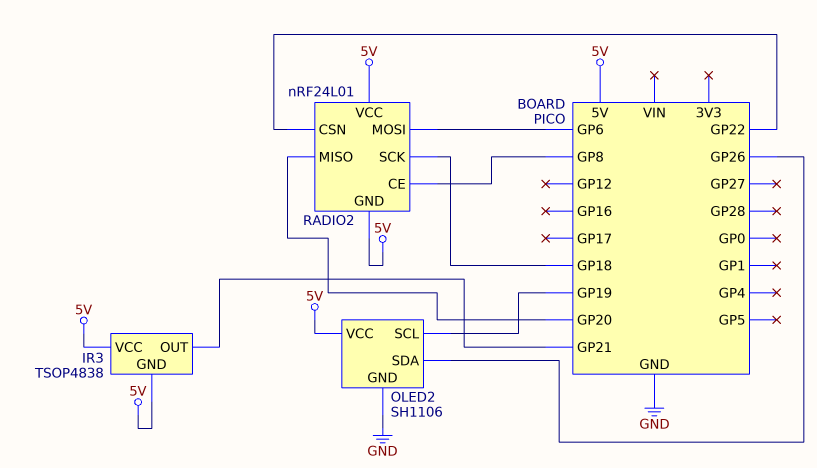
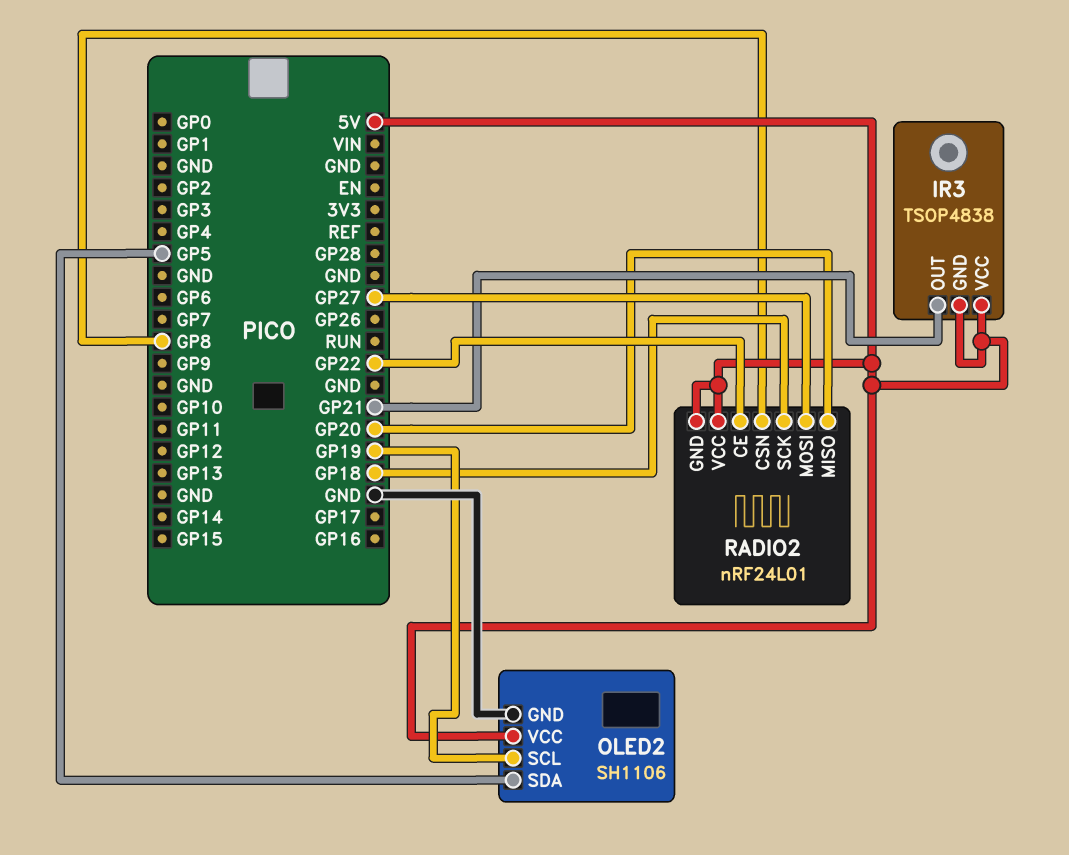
OLED2 pin SDA: GP26 -> GP5
RADIO2 pin CE: GP8 -> GP22
RADIO2 pin CSN: GP22 -> GP8
RADIO2 pin MOSI: GP6 -> GP27

